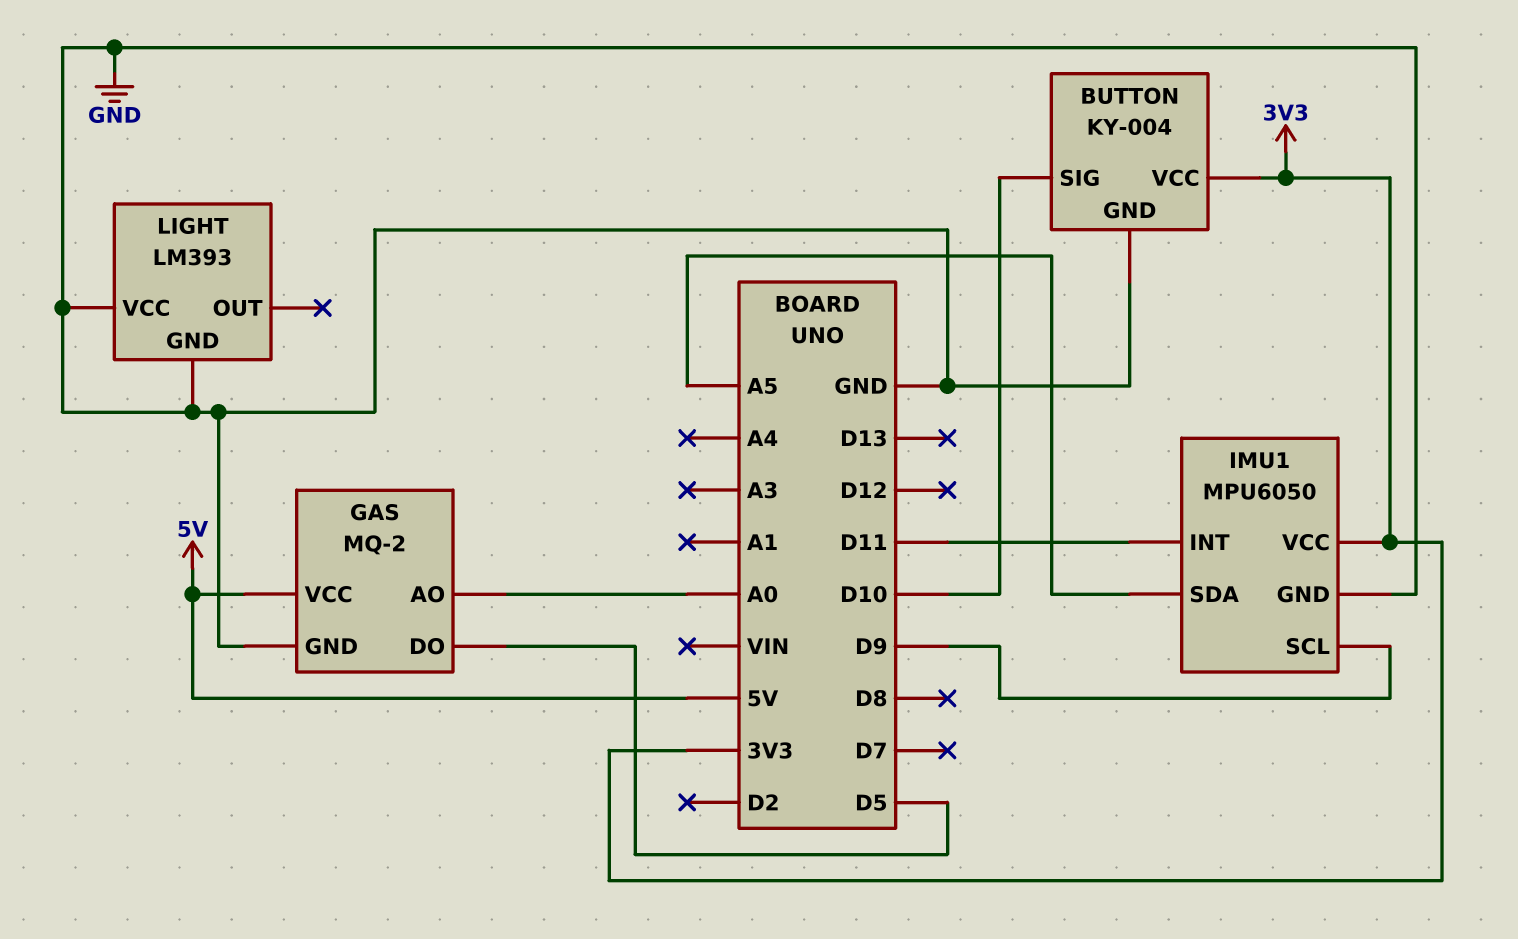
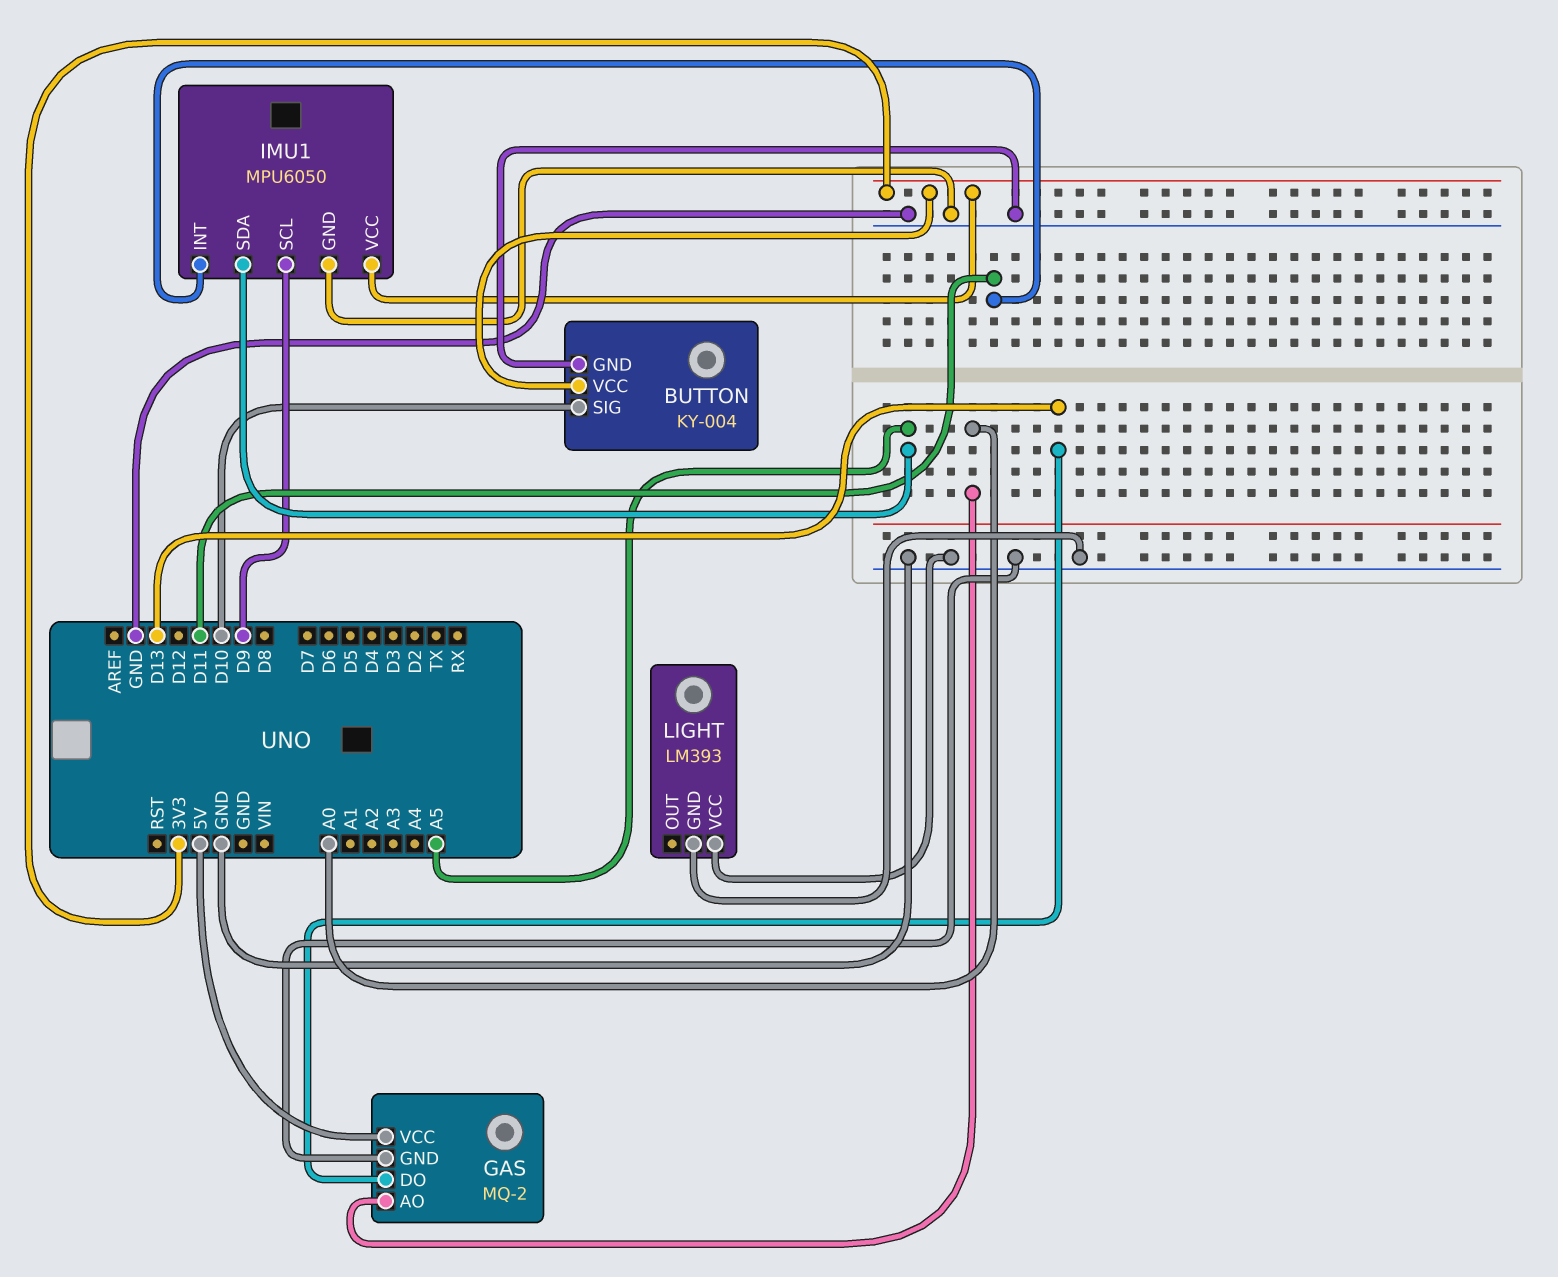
GAS pin DO: D5 -> D13

